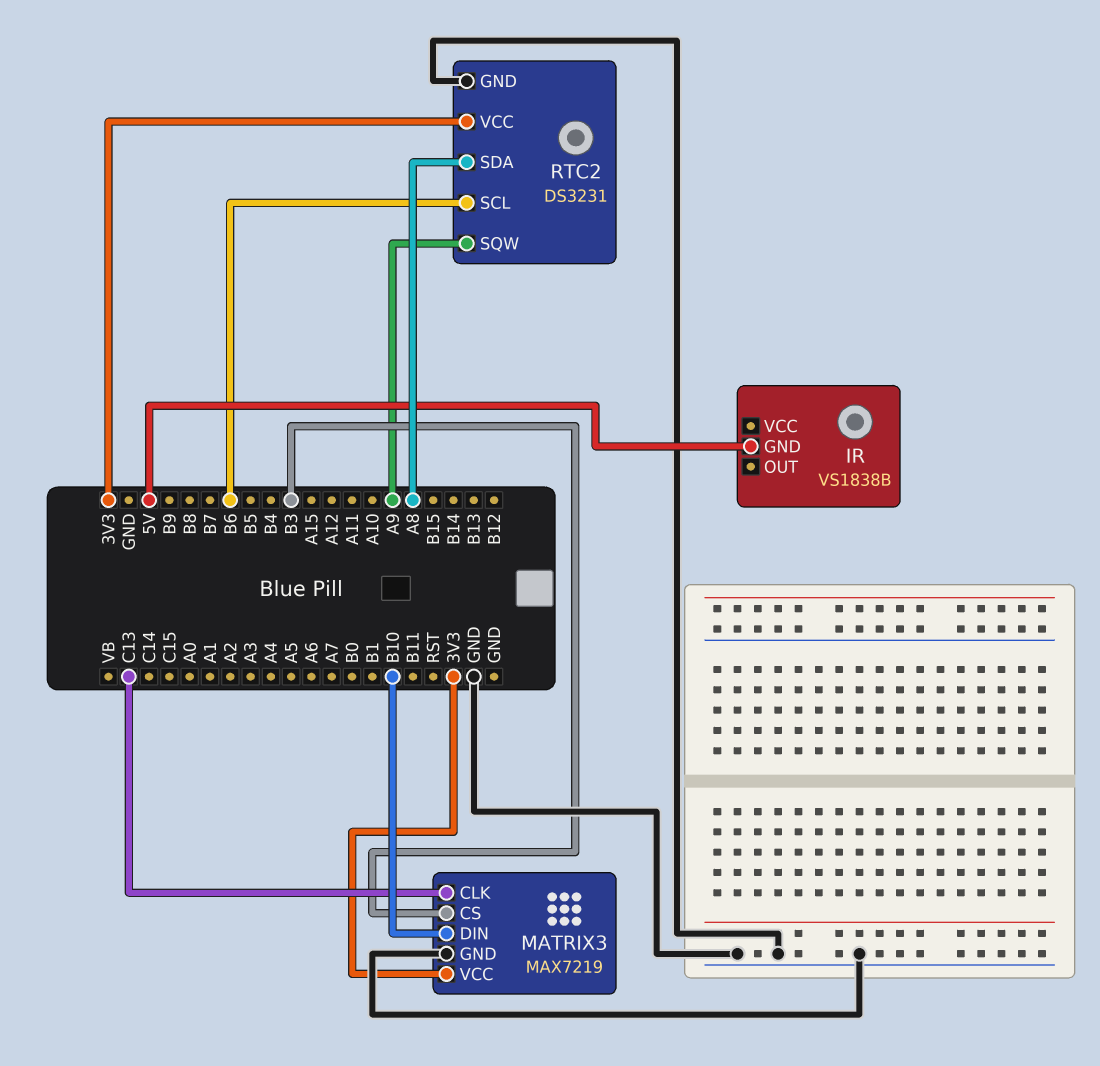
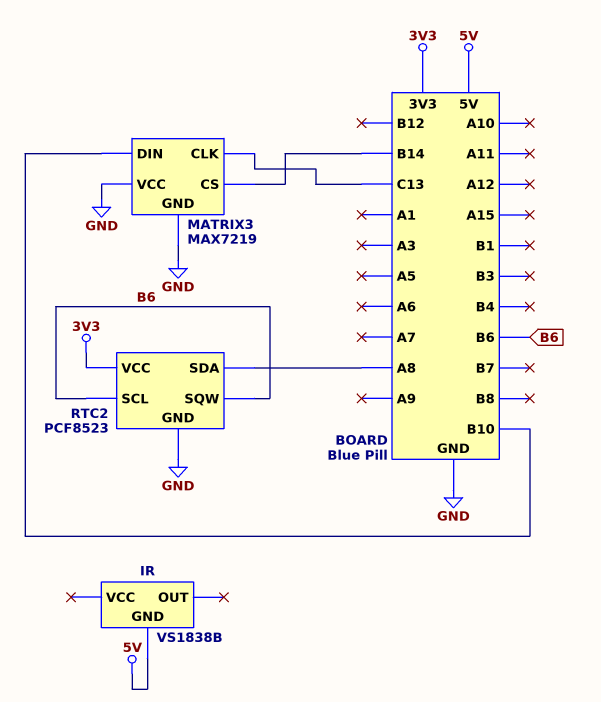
MATRIX3 pin CS: B3 -> B14
MATRIX3 pin VCC: 3V3 -> GND
RTC2: DS3231 -> PCF8523
RTC2 pin SQW: A9 -> B6

